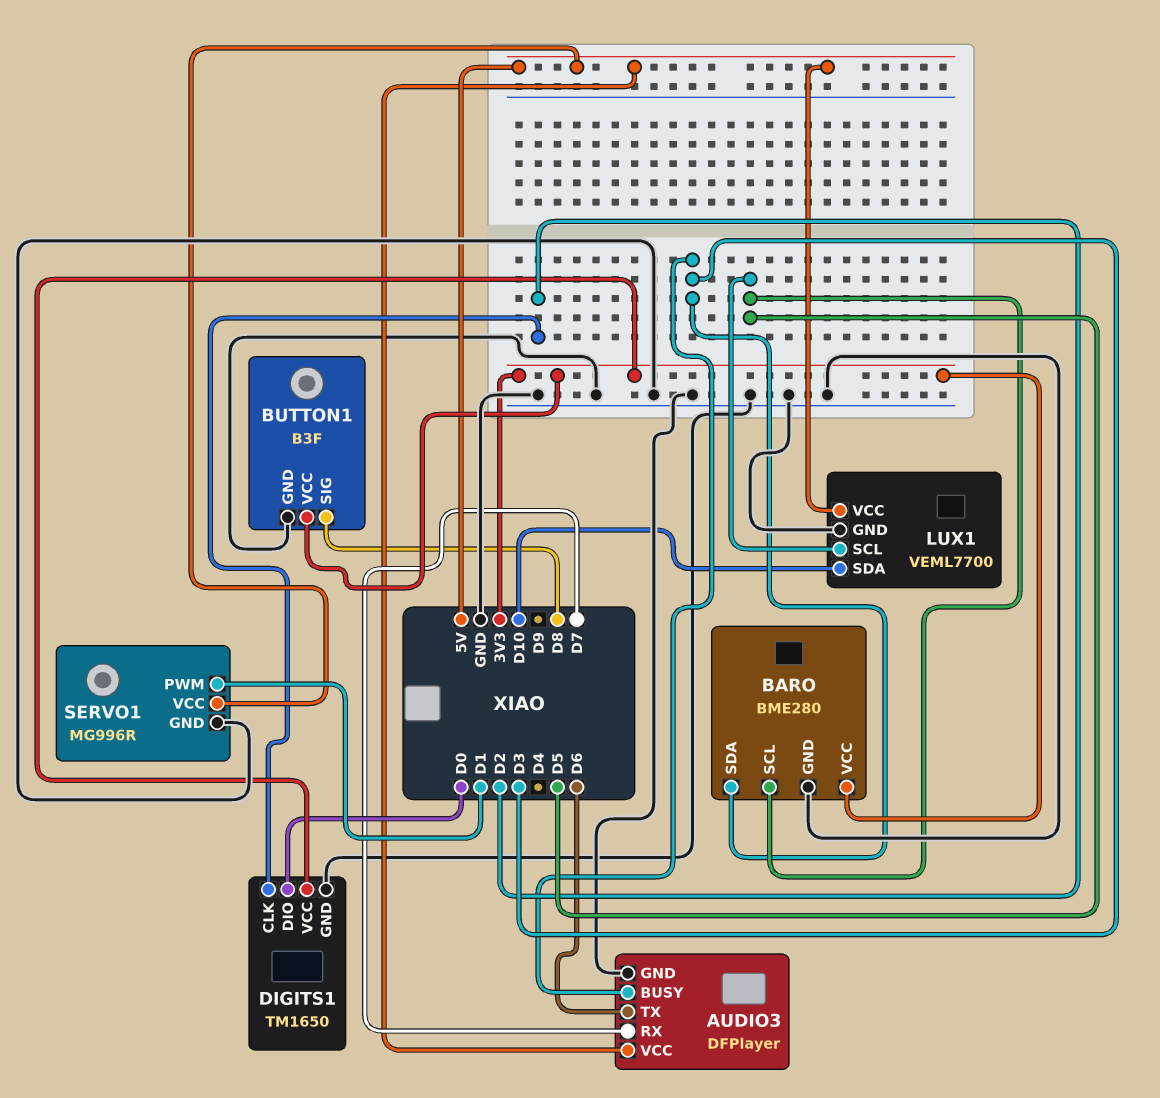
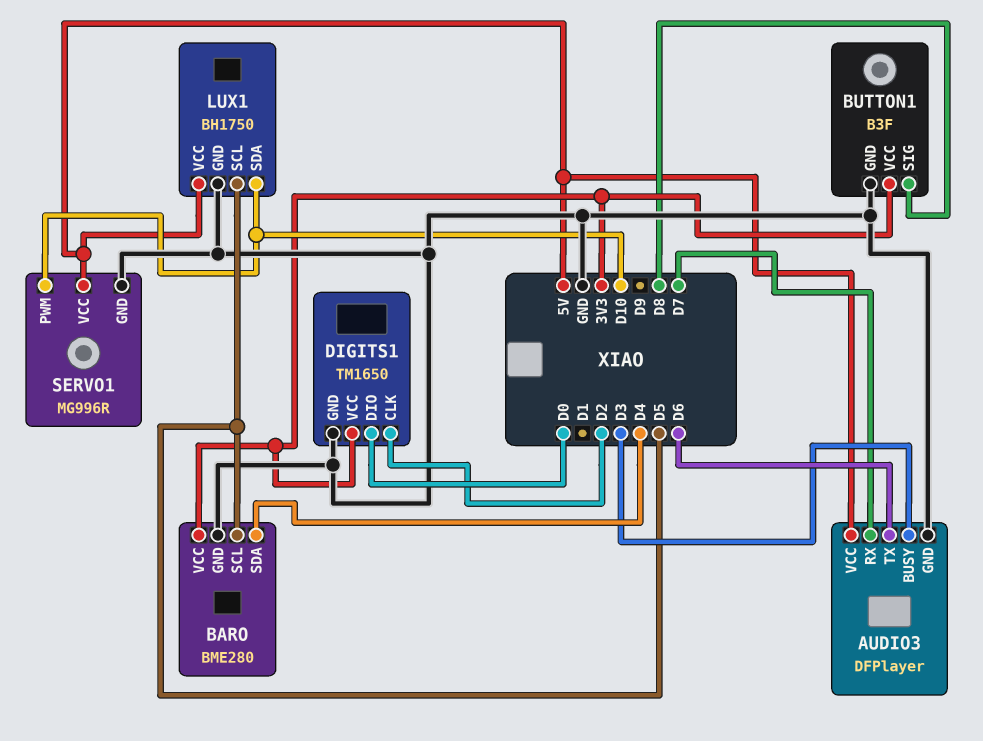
BARO pin SDA: D3 -> D4
LUX1: VEML7700 -> BH1750
SERVO1 pin PWM: D1 -> D10

